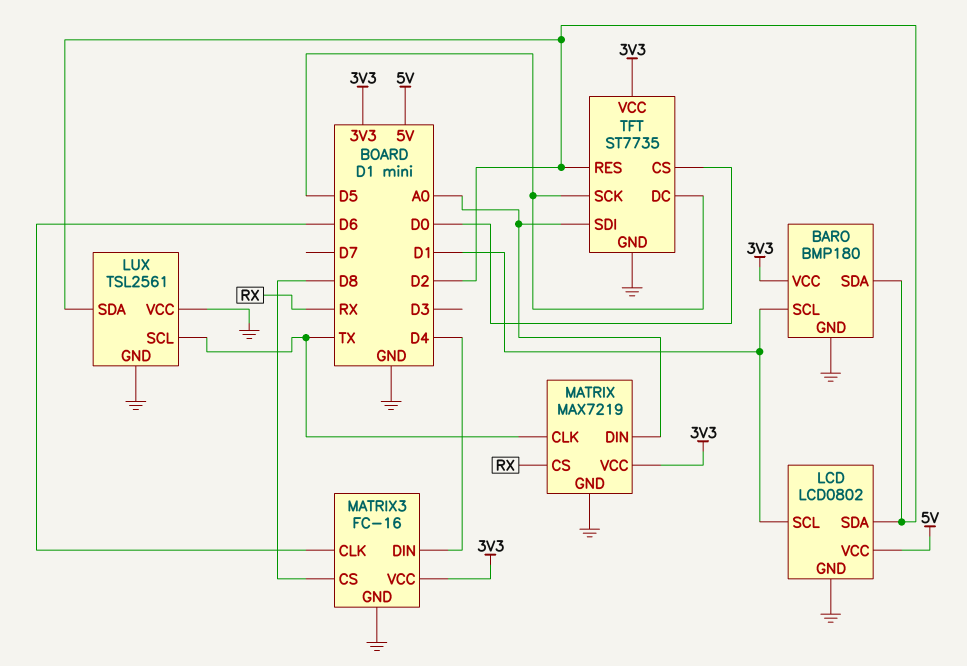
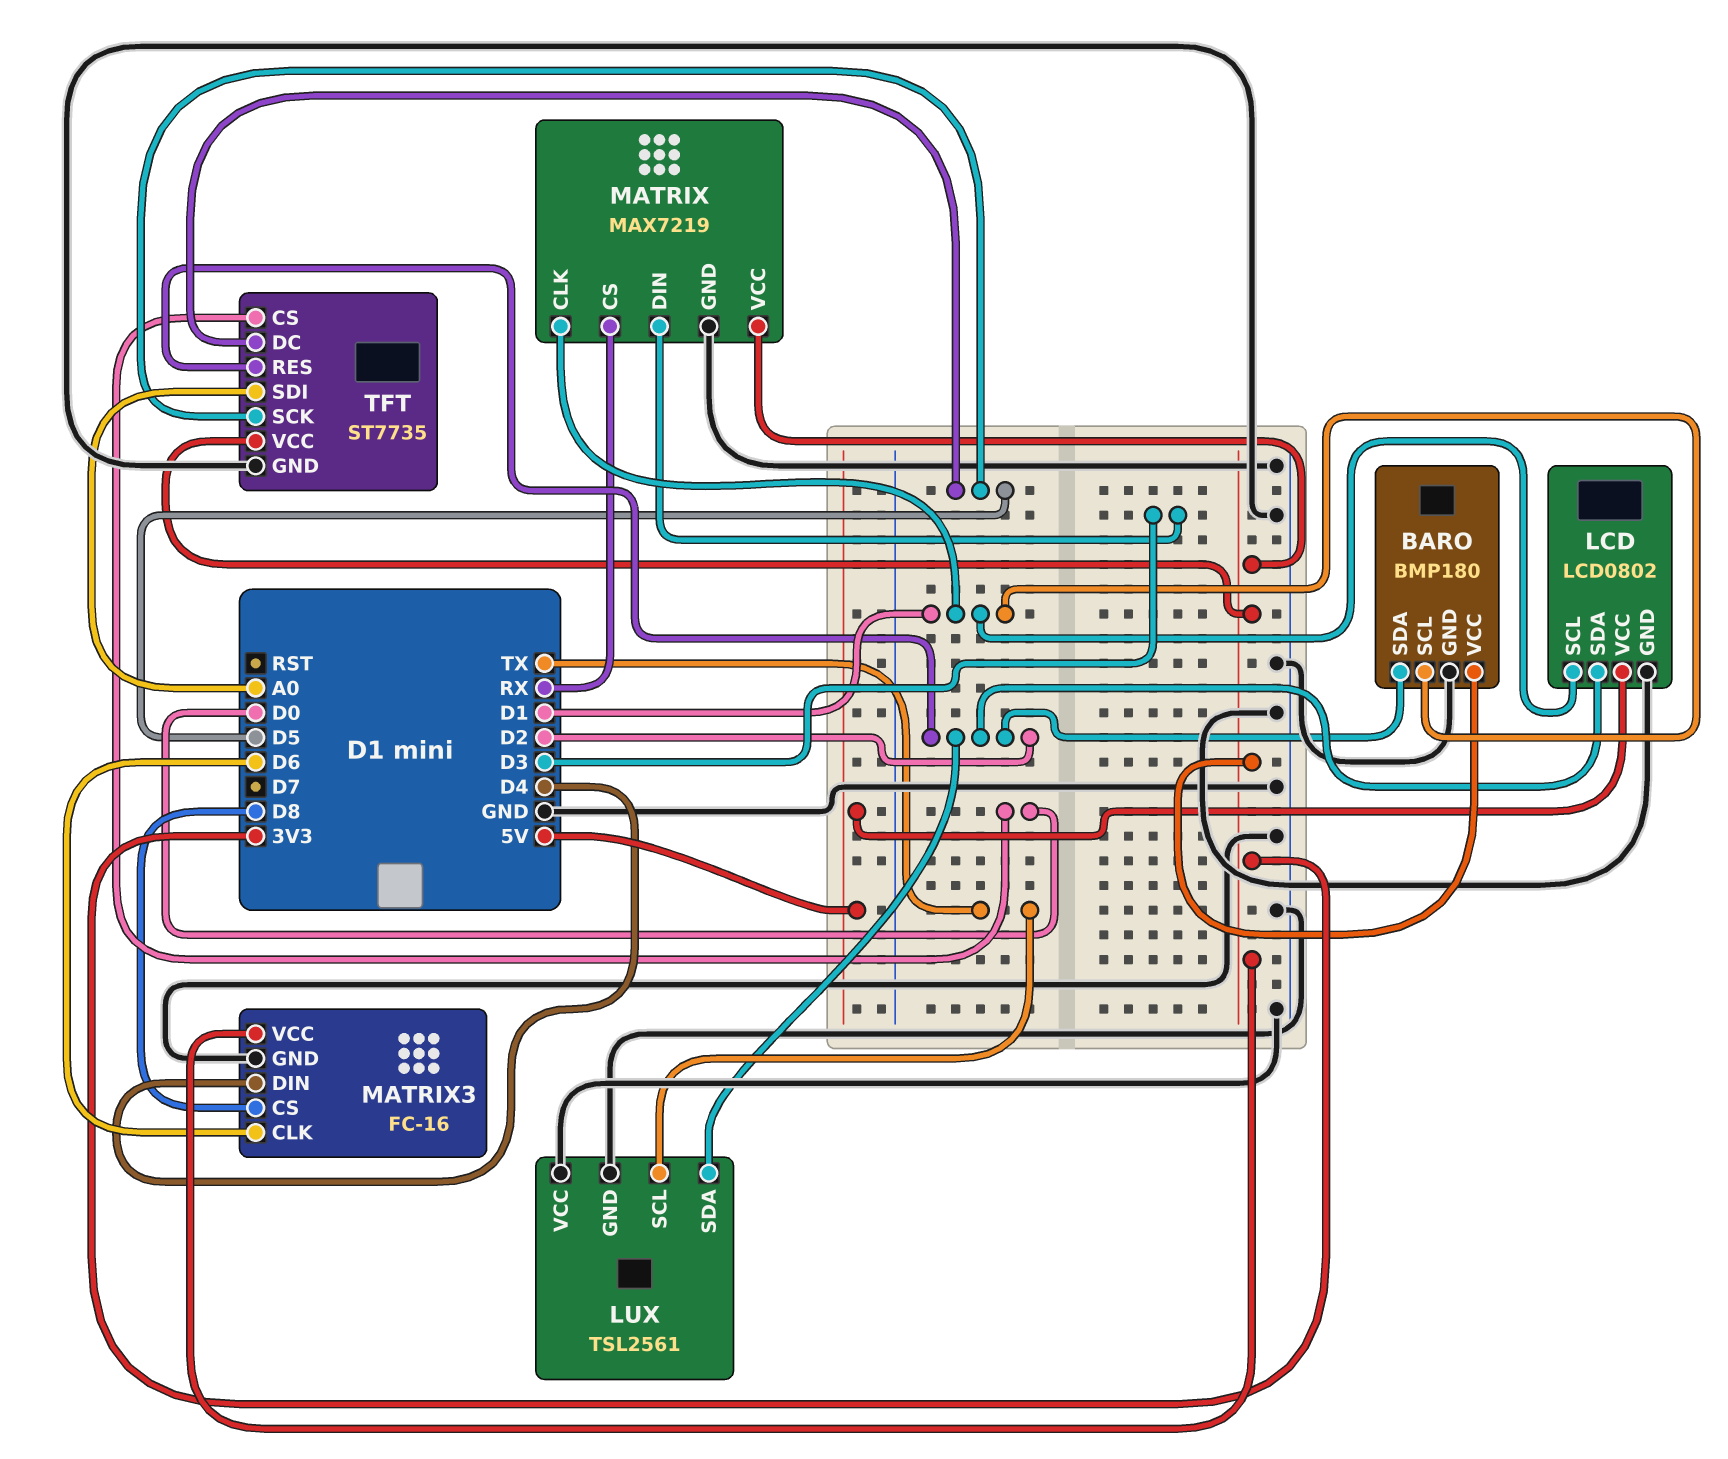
MATRIX pin CLK: TX -> D1
MATRIX pin DIN: A0 -> D3

